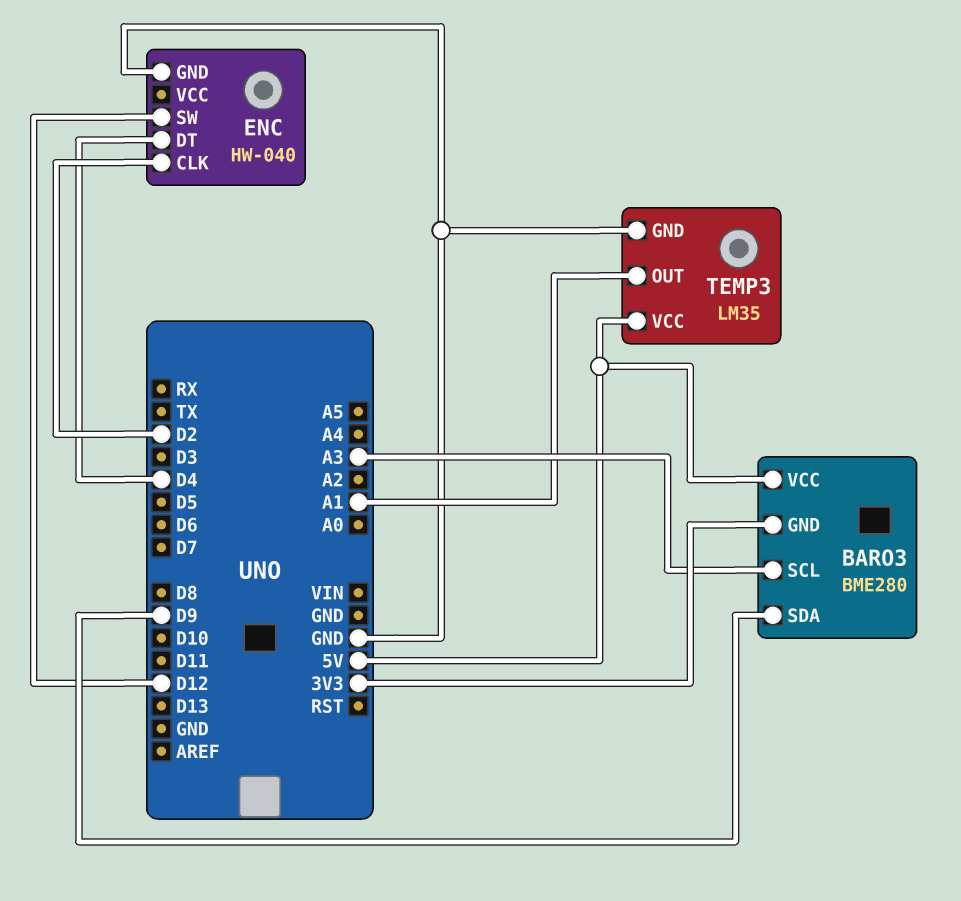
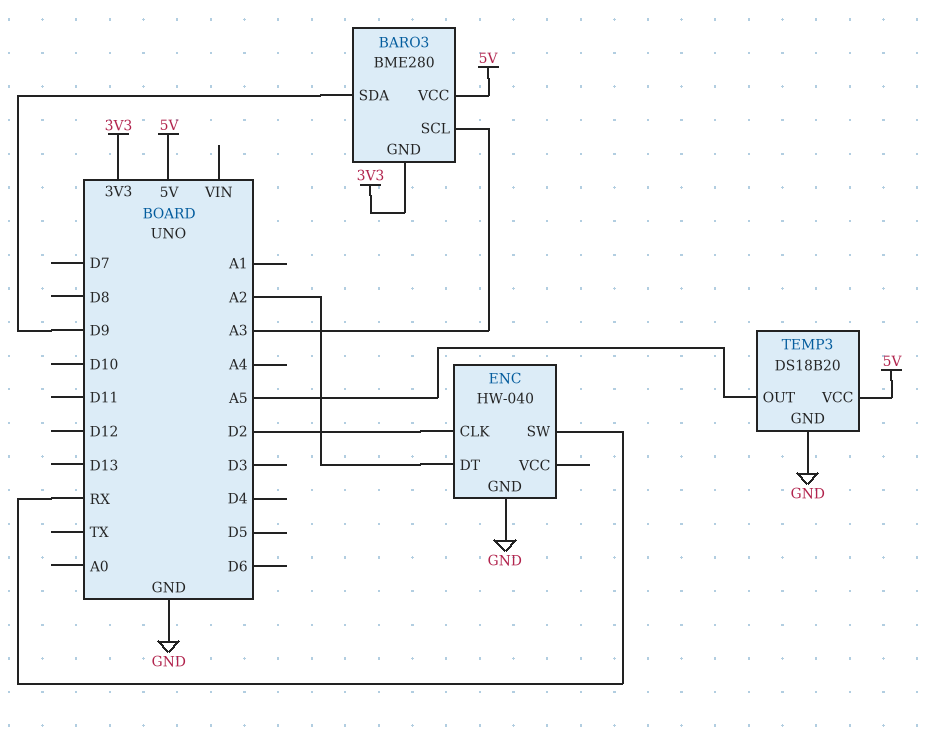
ENC pin DT: D4 -> A2
ENC pin SW: D12 -> RX
TEMP3: LM35 -> DS18B20
TEMP3 pin OUT: A1 -> A5

